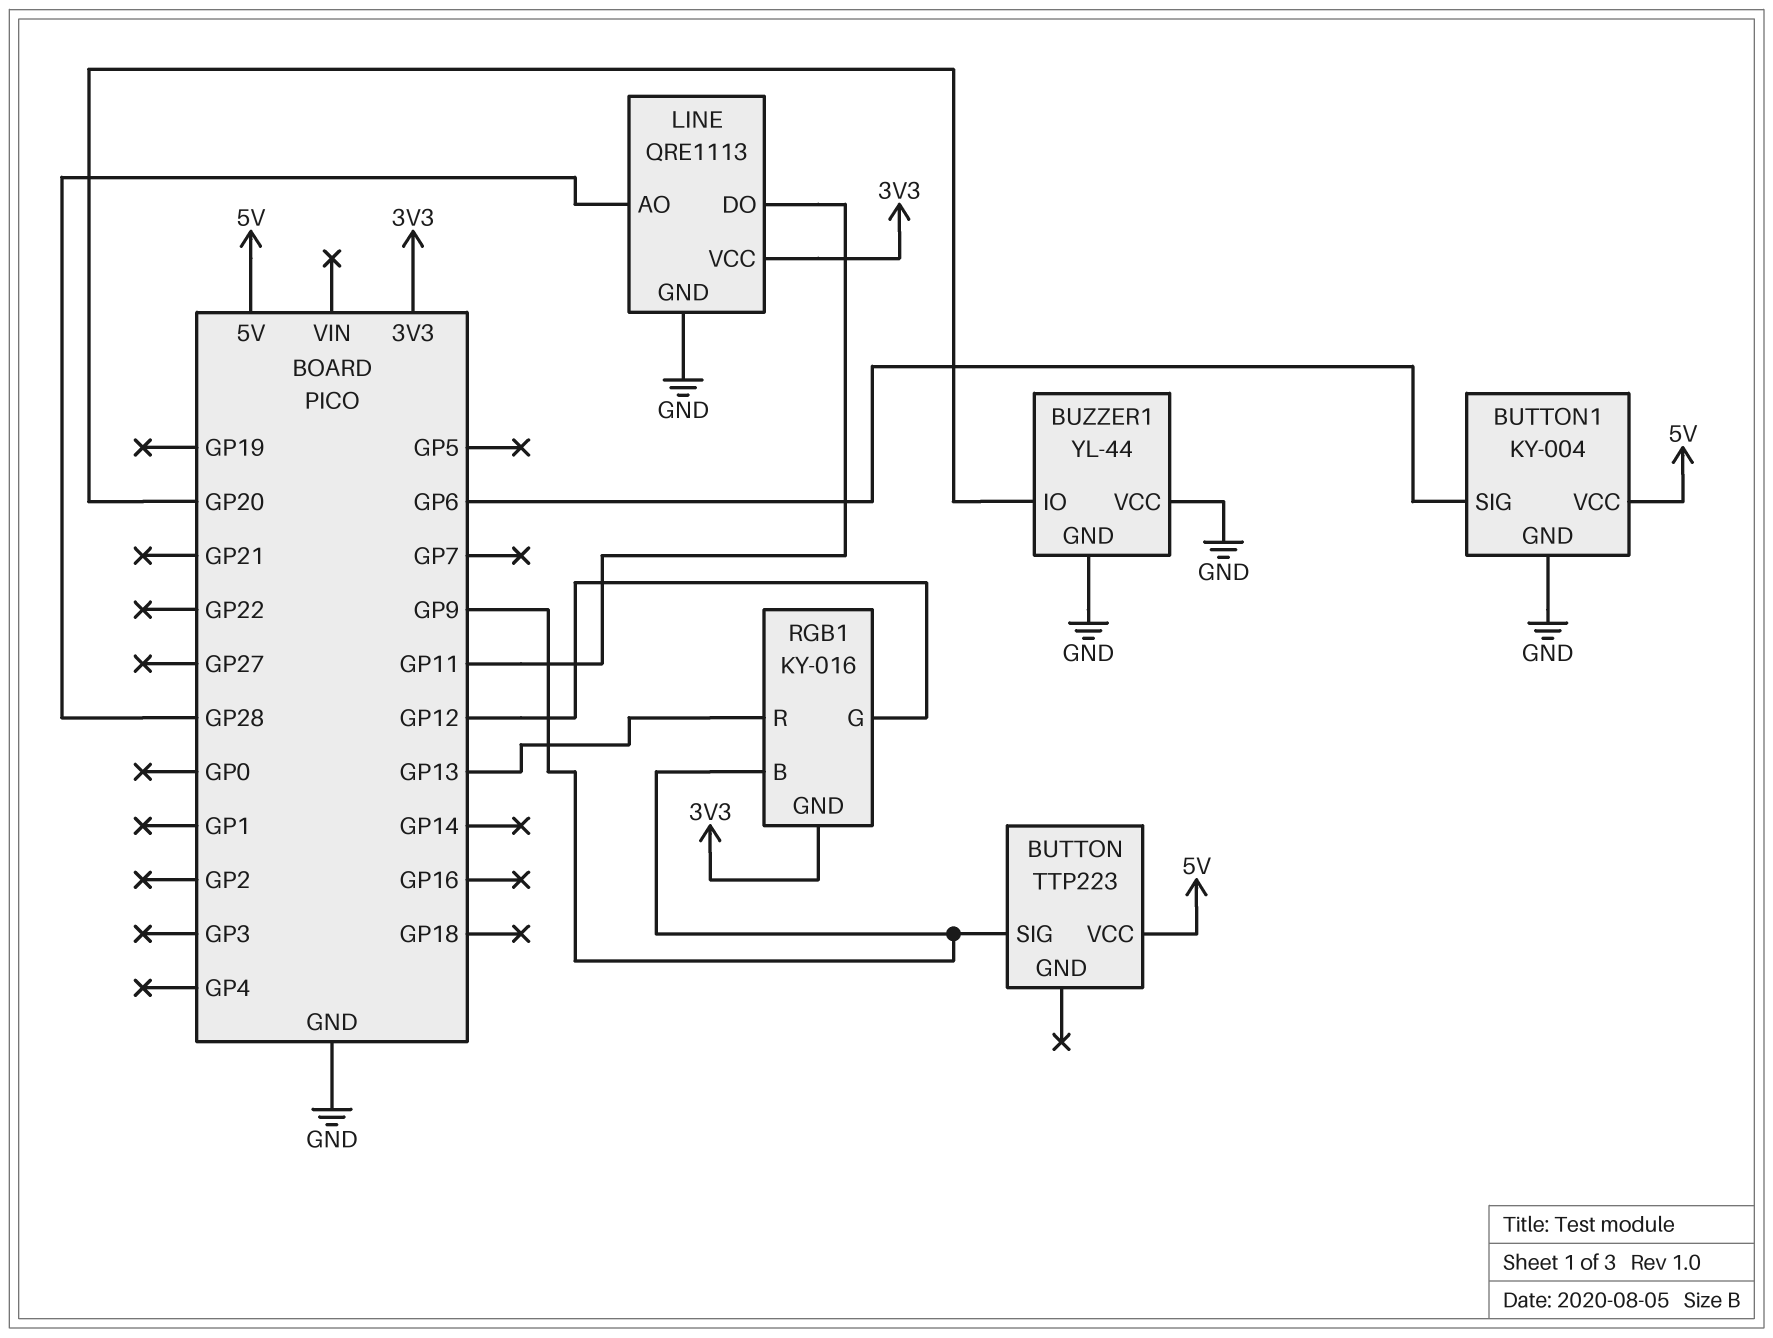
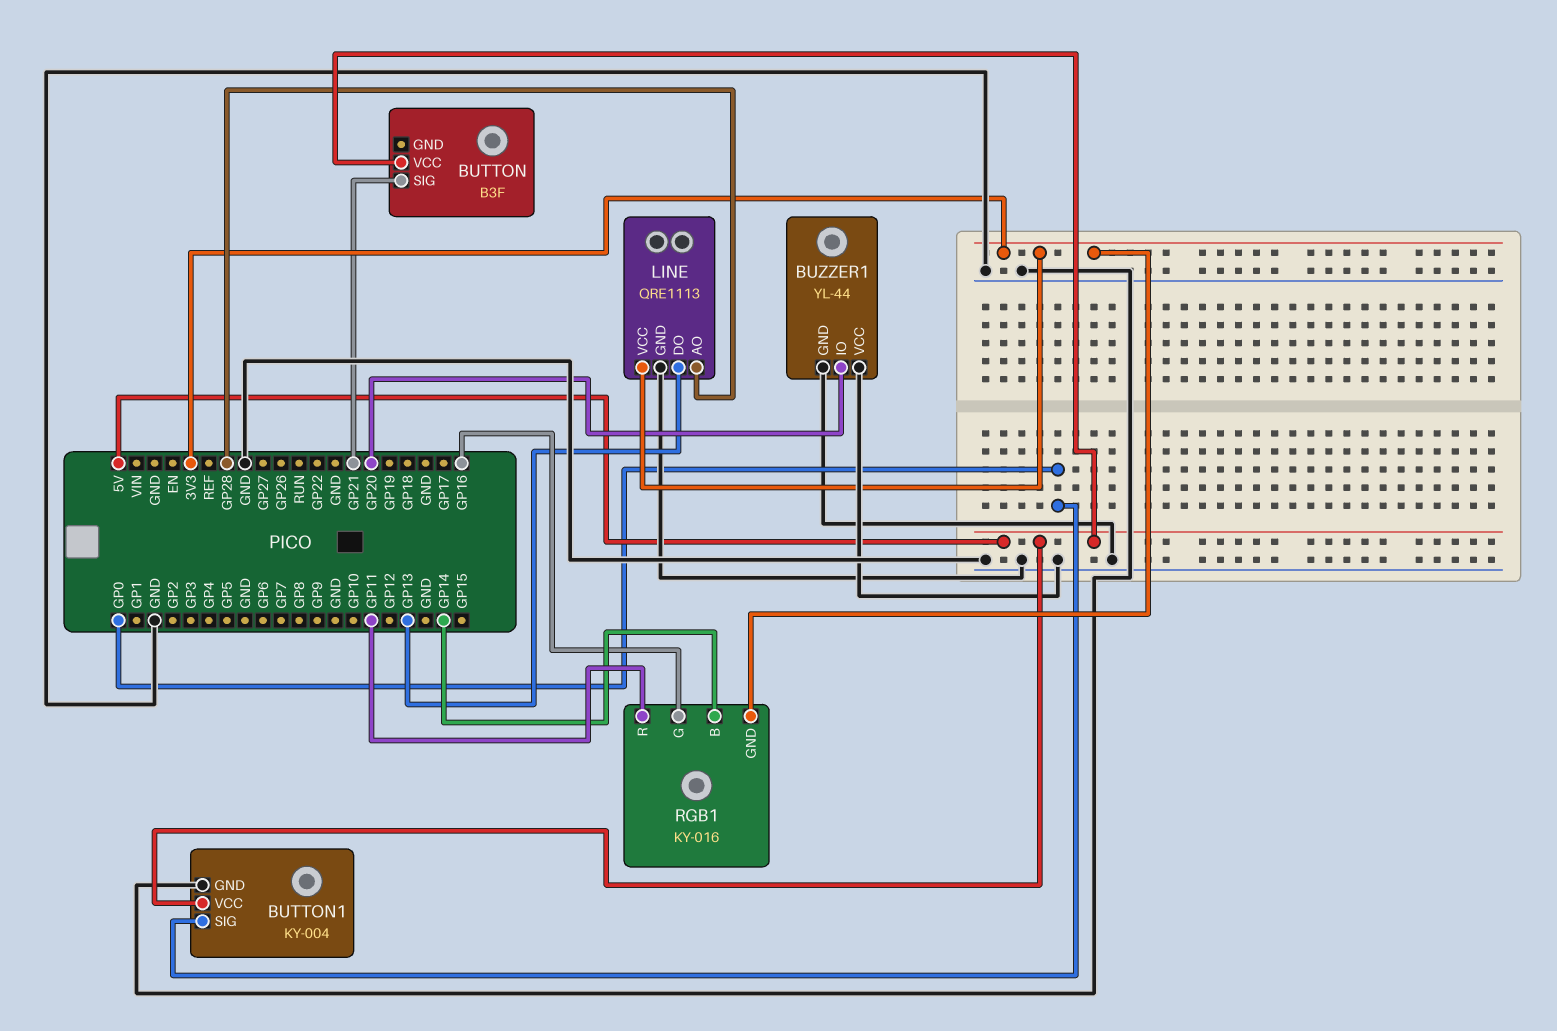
BUTTON: TTP223 -> B3F
BUTTON pin SIG: GP9 -> GP21
BUTTON1 pin SIG: GP6 -> GP0
LINE pin DO: GP11 -> GP13
RGB1 pin B: GP9 -> GP14
RGB1 pin G: GP12 -> GP16
RGB1 pin R: GP13 -> GP11

